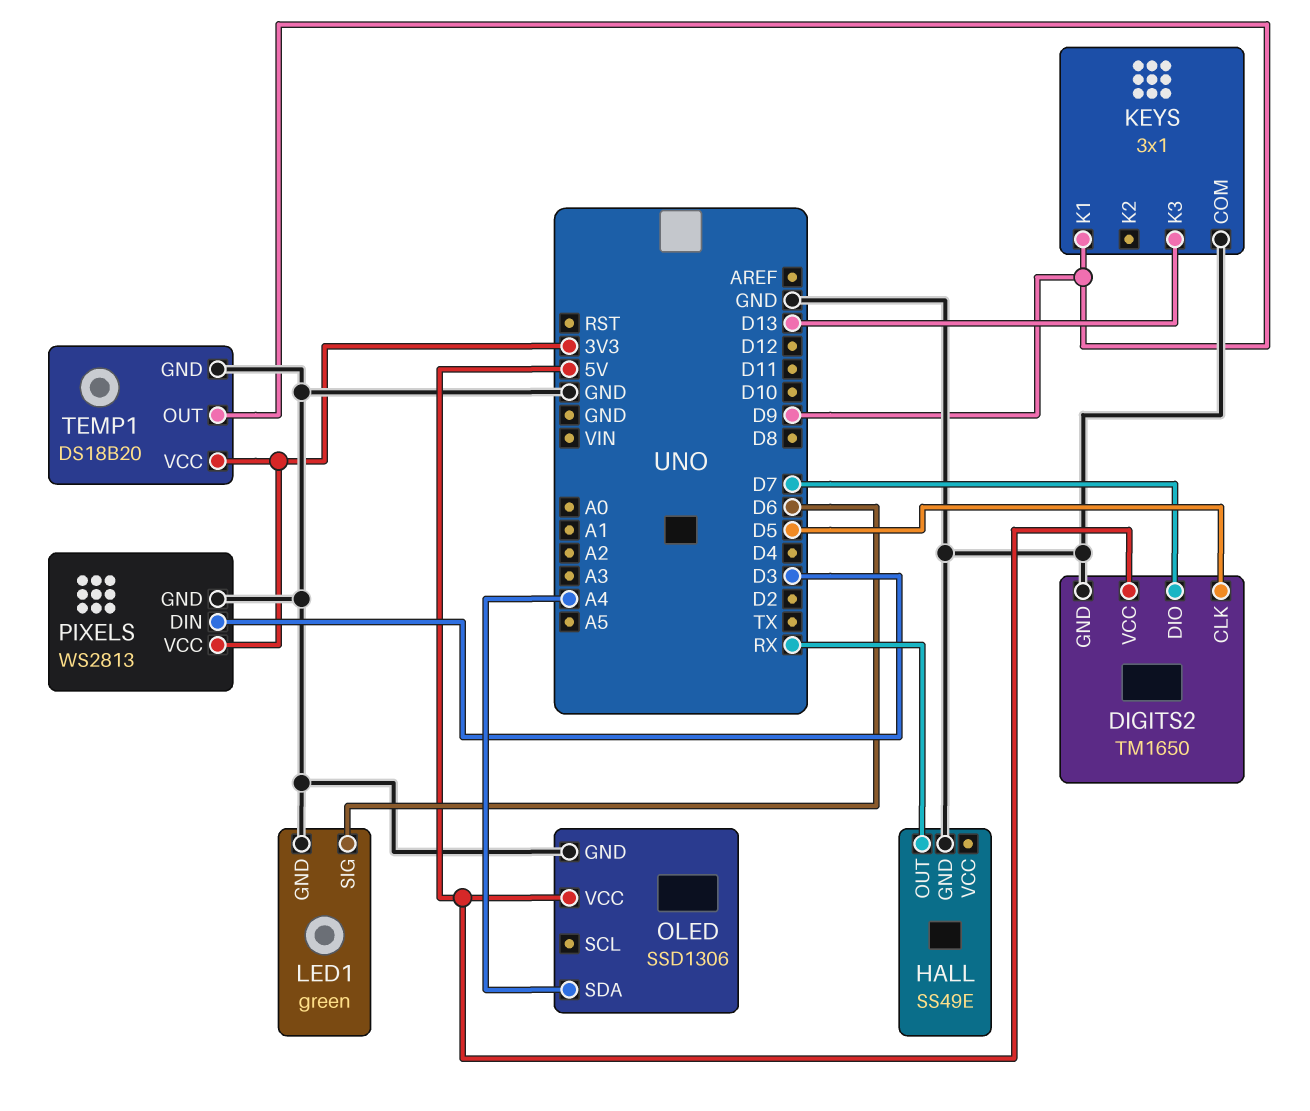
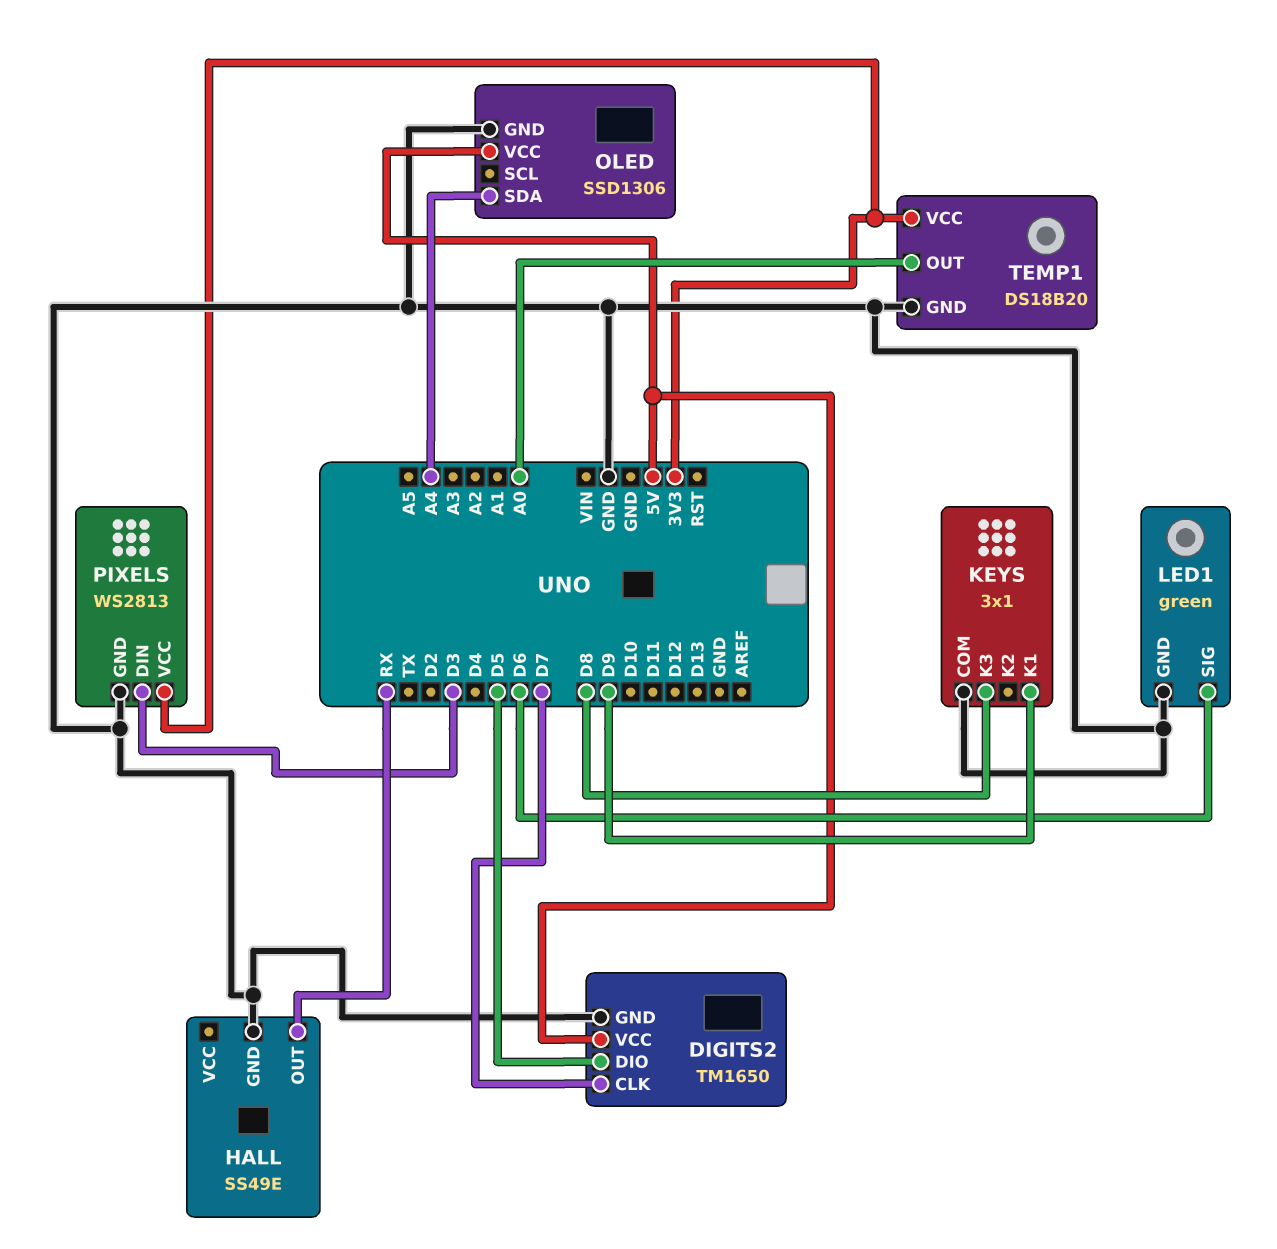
DIGITS2 pin CLK: D5 -> D7
DIGITS2 pin DIO: D7 -> D5
KEYS pin K3: D13 -> D8
TEMP1 pin OUT: D9 -> A0

